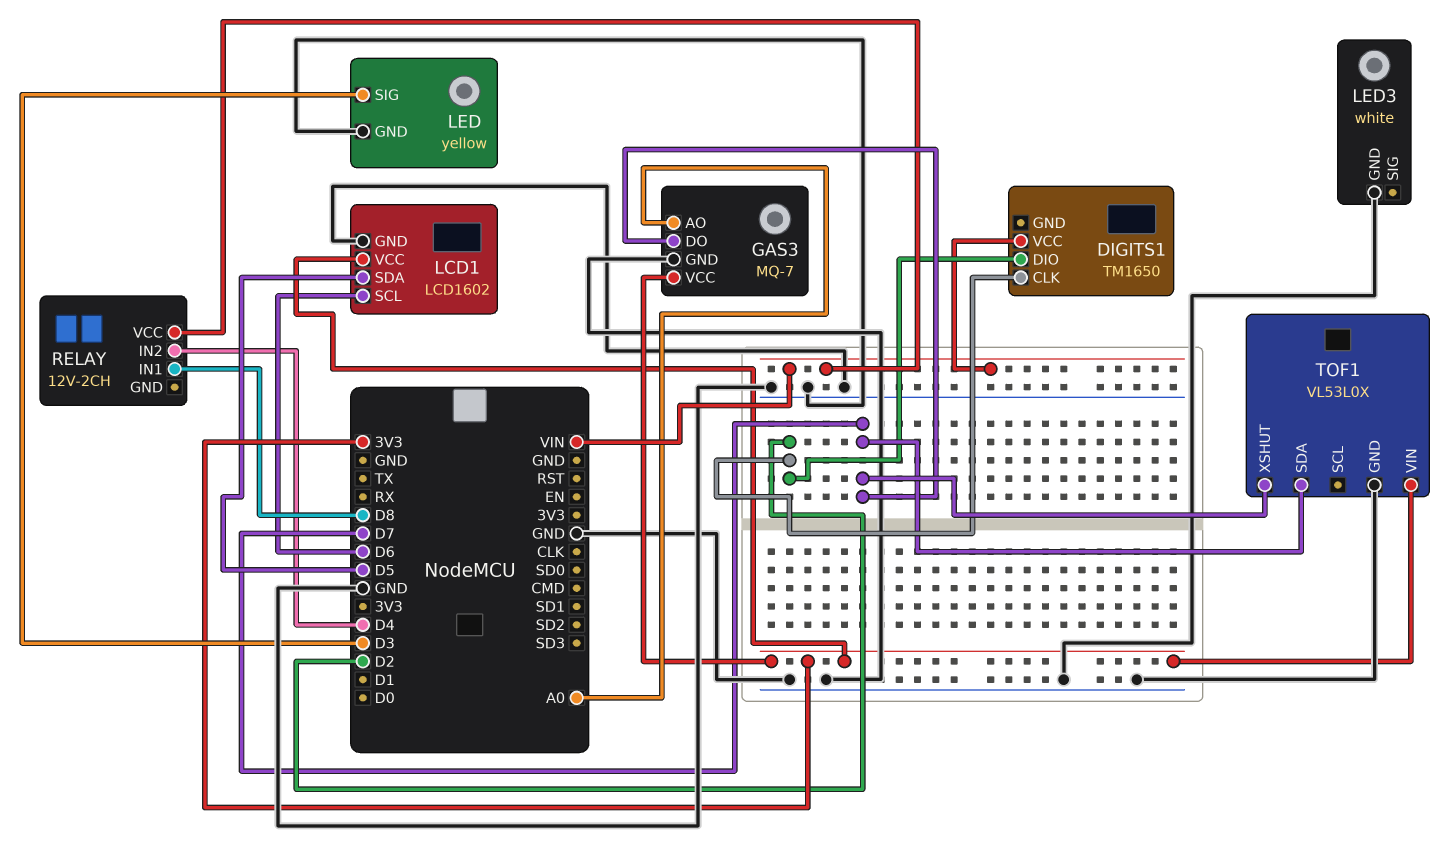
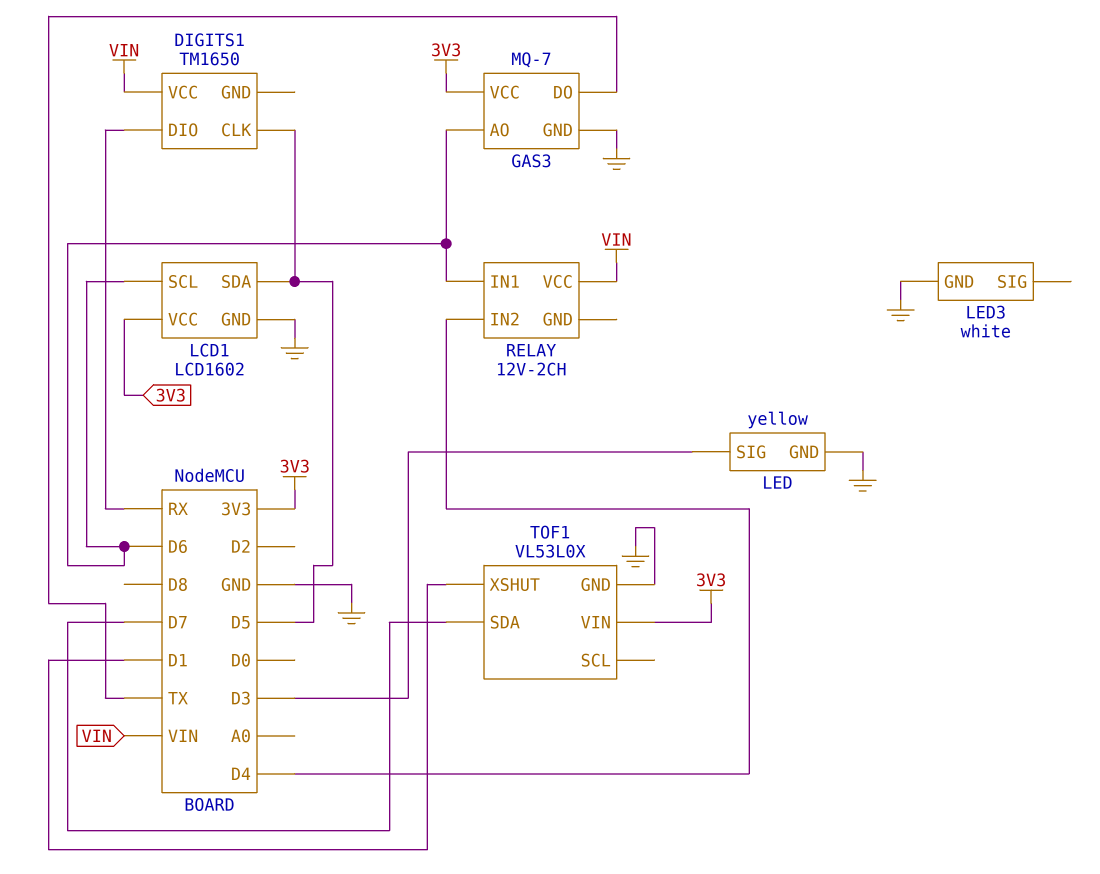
DIGITS1 pin CLK: D2 -> D5
DIGITS1 pin DIO: D2 -> RX
GAS3 pin AO: A0 -> D6
GAS3 pin DO: D7 -> TX
RELAY pin IN1: D8 -> D6
TOF1 pin XSHUT: D7 -> D1

